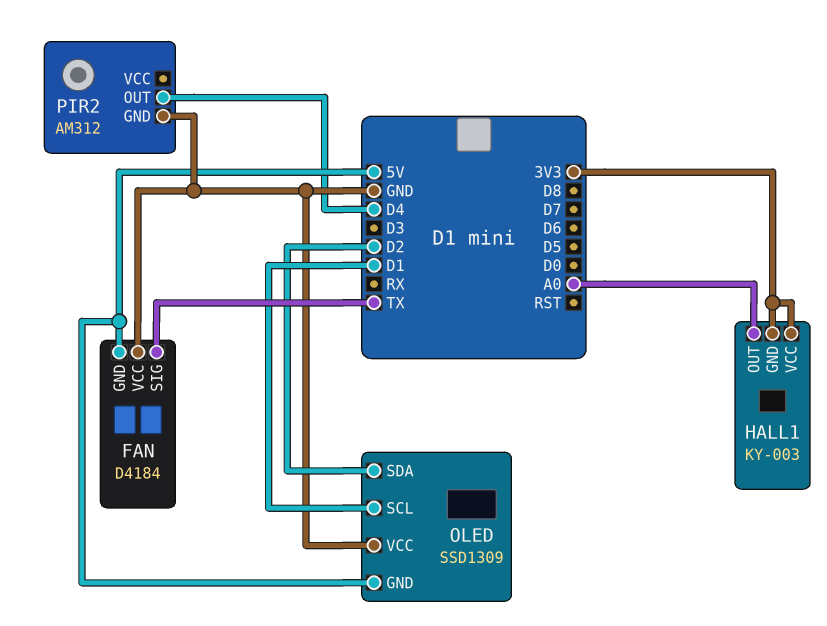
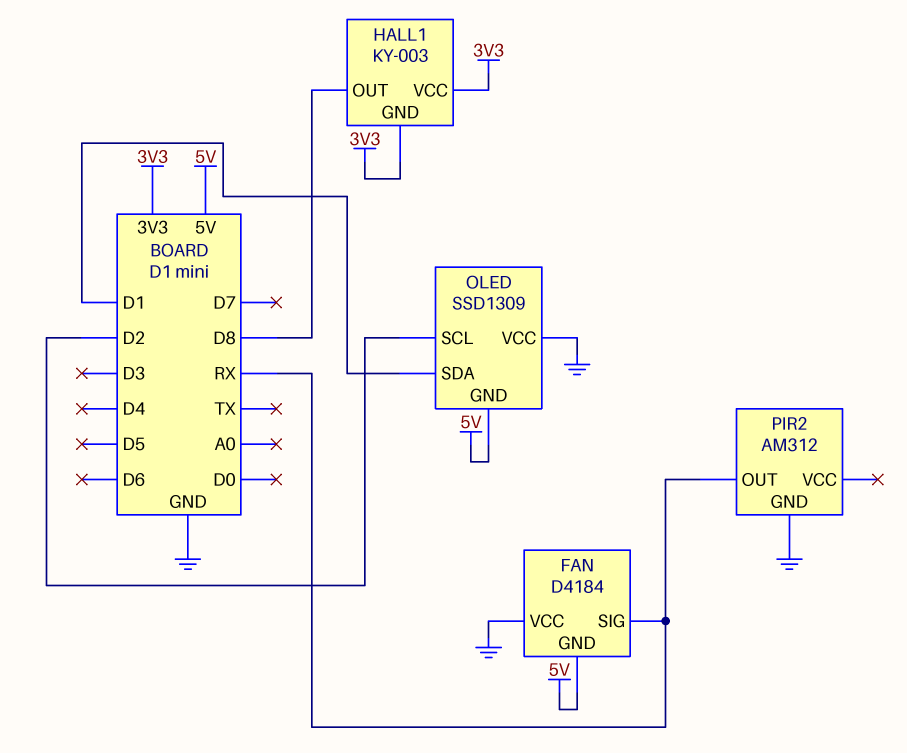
FAN pin SIG: TX -> RX
HALL1 pin OUT: A0 -> D8
OLED pin SCL: D1 -> D2
OLED pin SDA: D2 -> D1
PIR2 pin OUT: D4 -> RX

